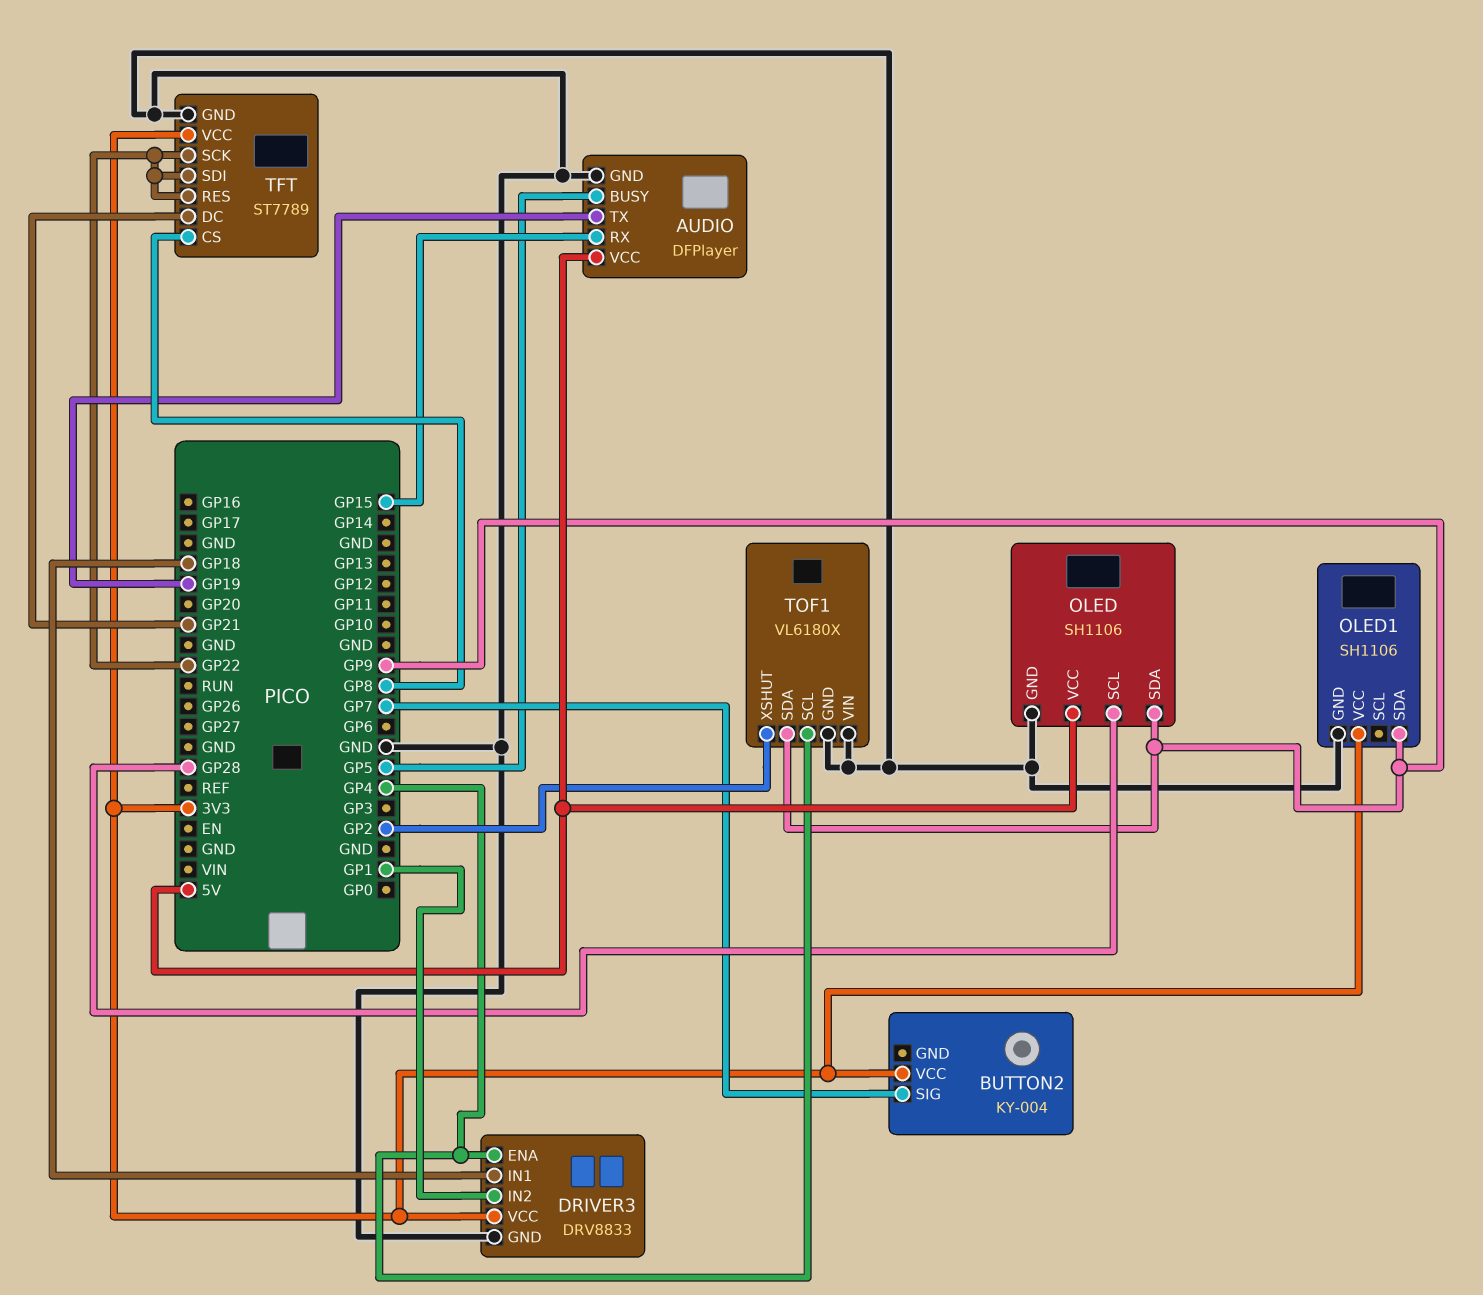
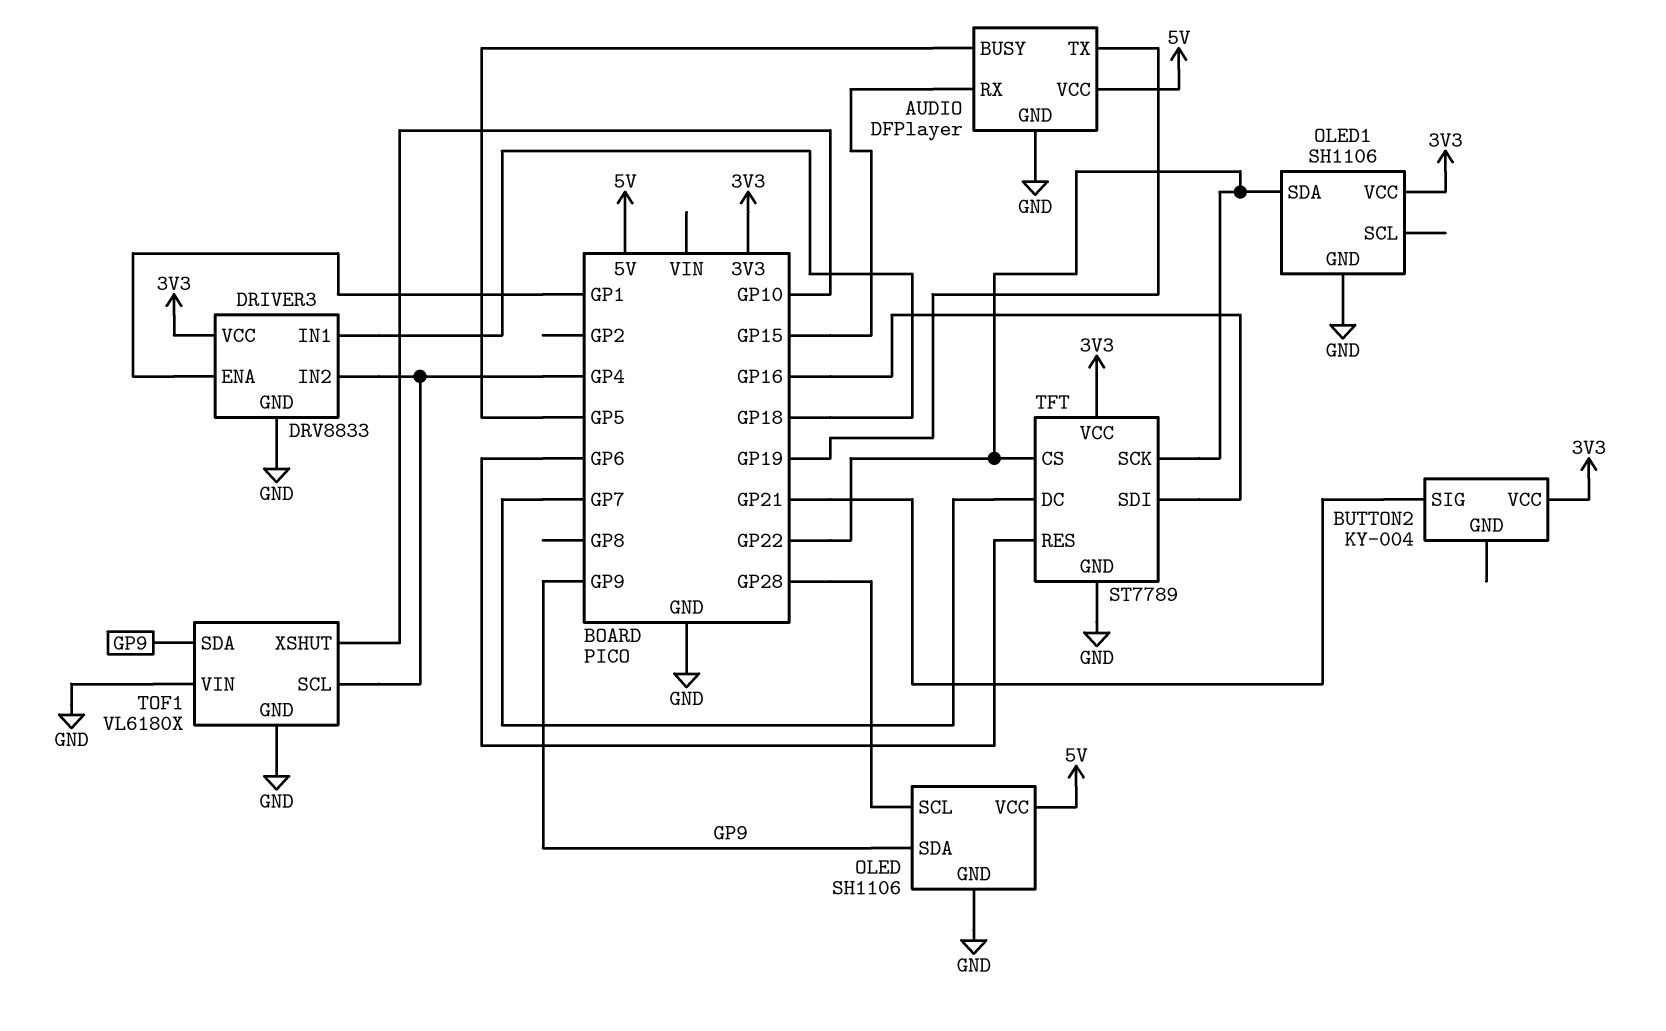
BUTTON2 pin SIG: GP7 -> GP21
DRIVER3 pin ENA: GP4 -> GP1
DRIVER3 pin IN2: GP1 -> GP4
OLED1 pin SDA: GP9 -> GP22
TFT pin CS: GP8 -> GP22
TFT pin DC: GP21 -> GP7
TFT pin RES: GP22 -> GP6
TFT pin SDI: GP22 -> GP16
TOF1 pin XSHUT: GP2 -> GP10

